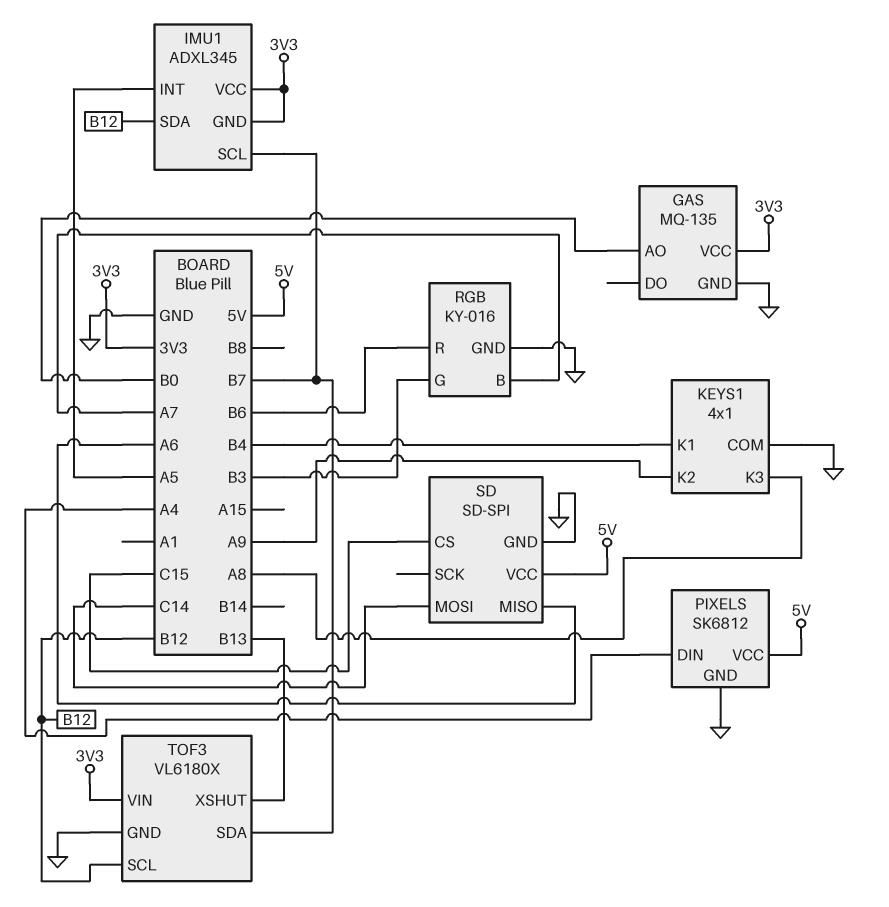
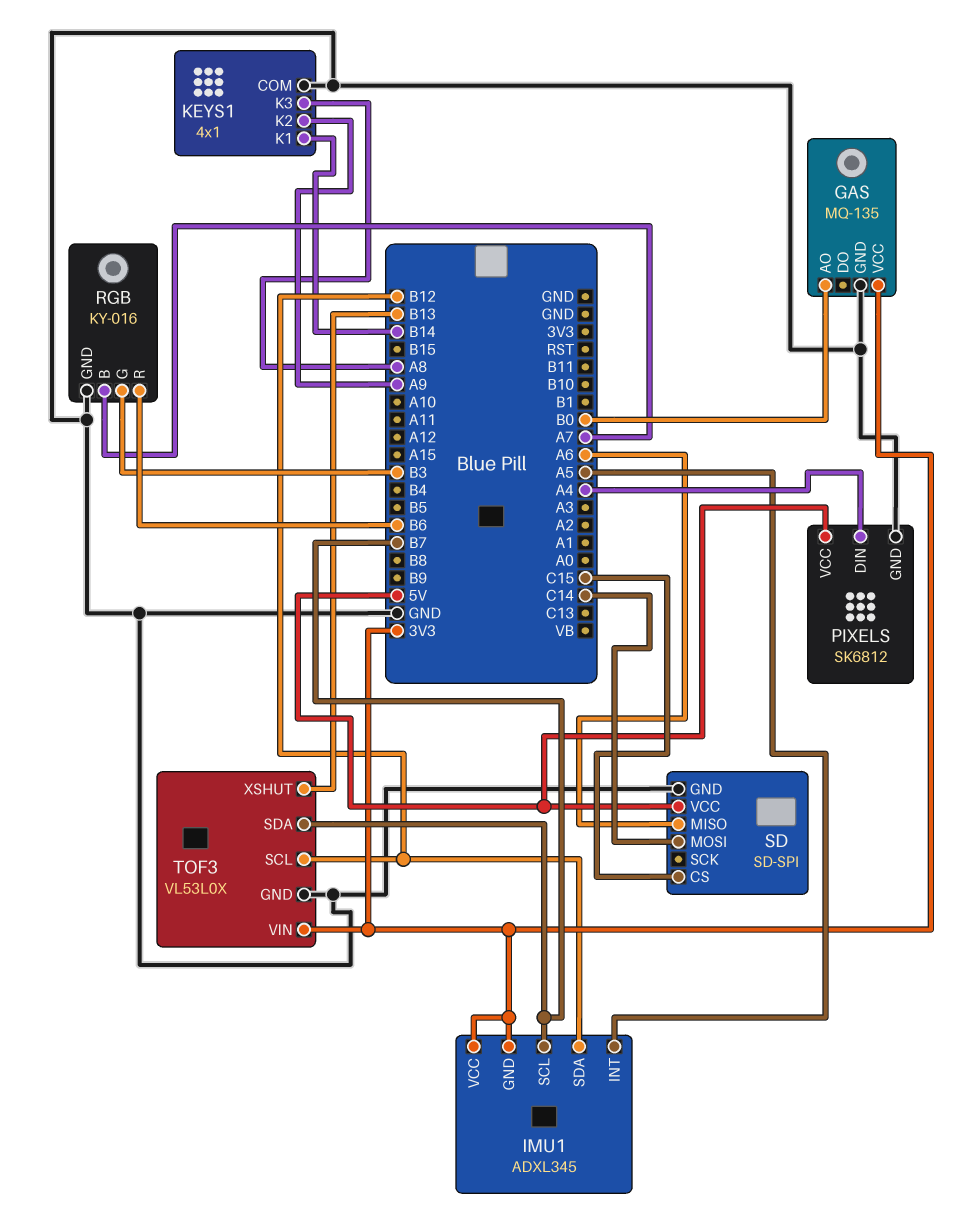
KEYS1 pin K1: B4 -> B14
TOF3: VL6180X -> VL53L0X

